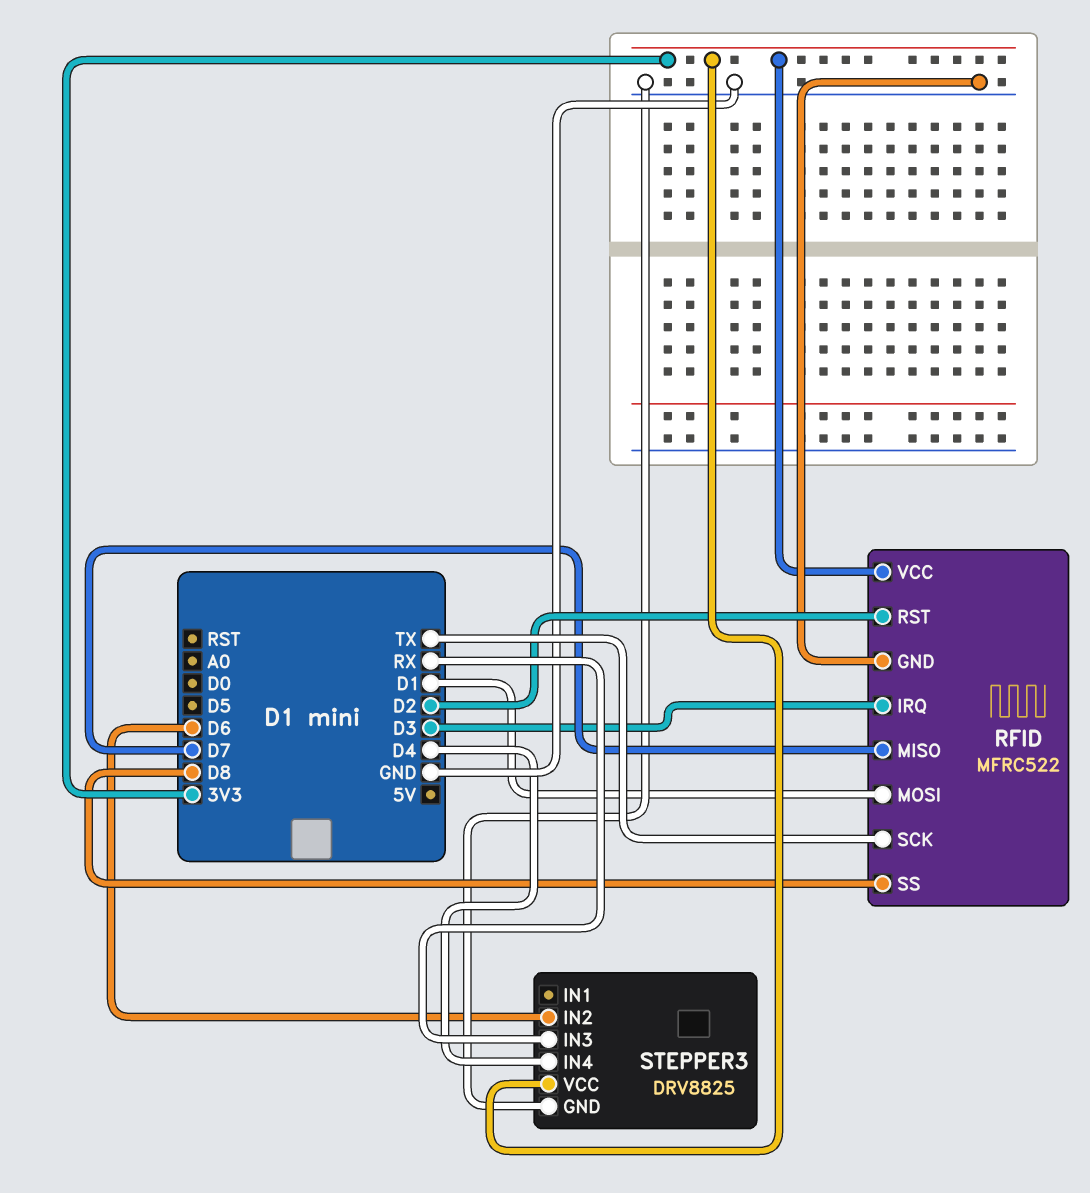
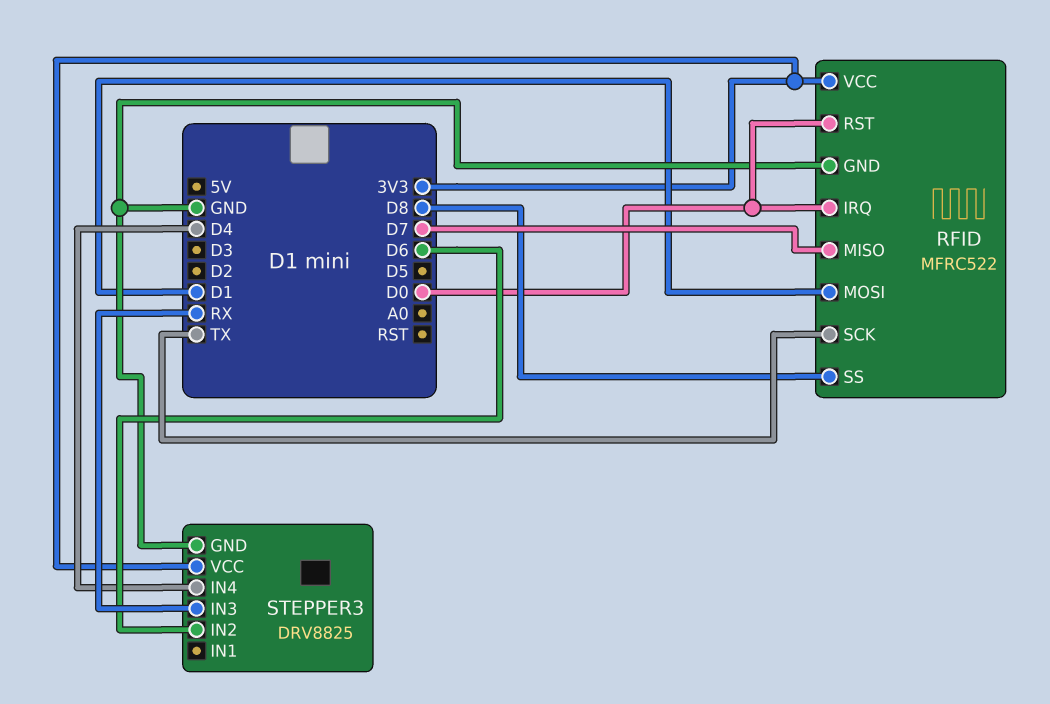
RFID pin IRQ: D3 -> D0
RFID pin RST: D2 -> D0

